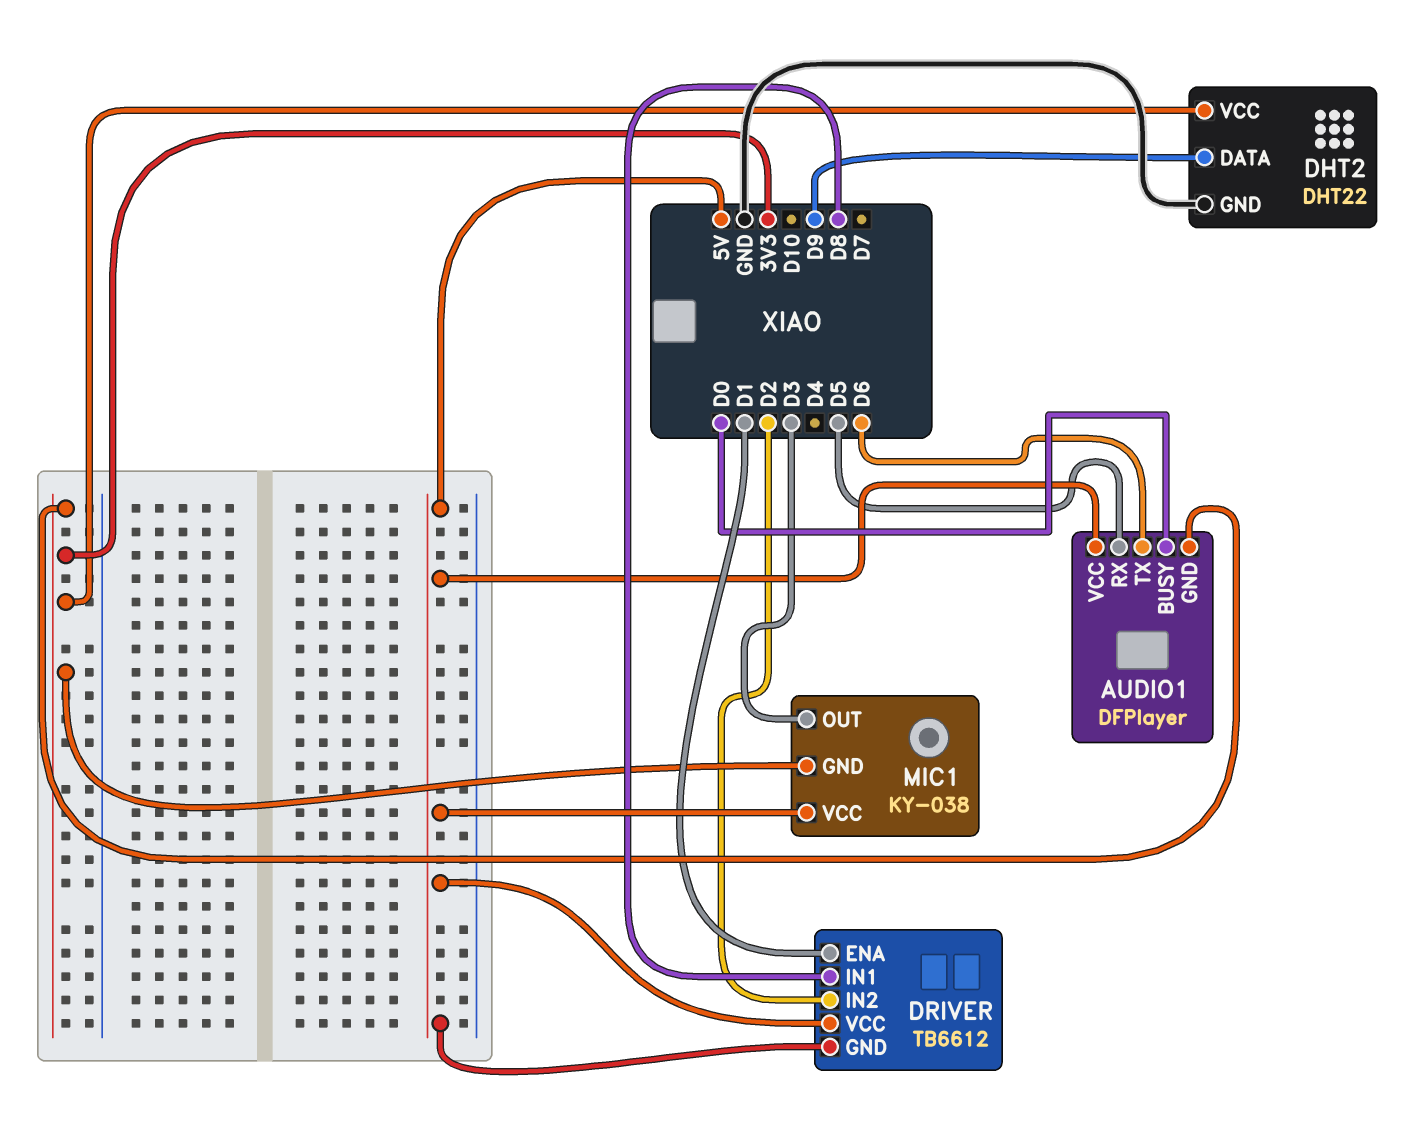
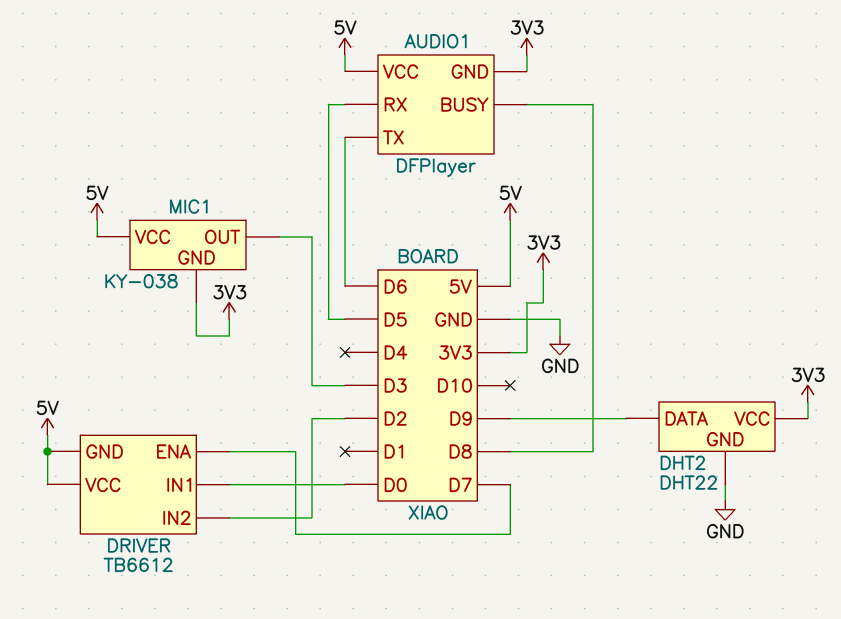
AUDIO1 pin BUSY: D0 -> D8
DRIVER pin ENA: D1 -> D7
DRIVER pin IN1: D8 -> D0

